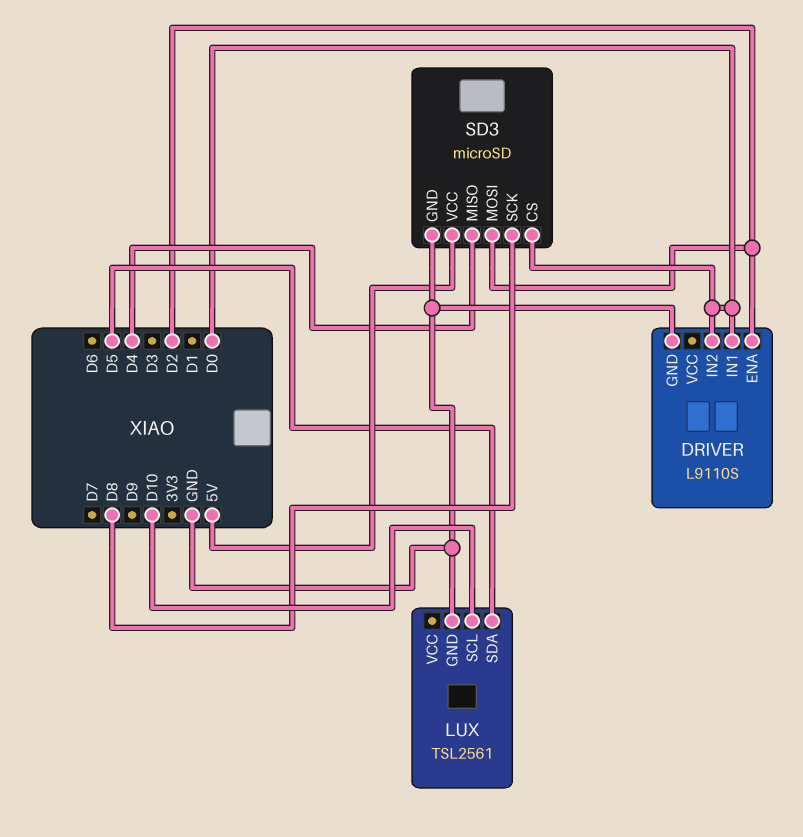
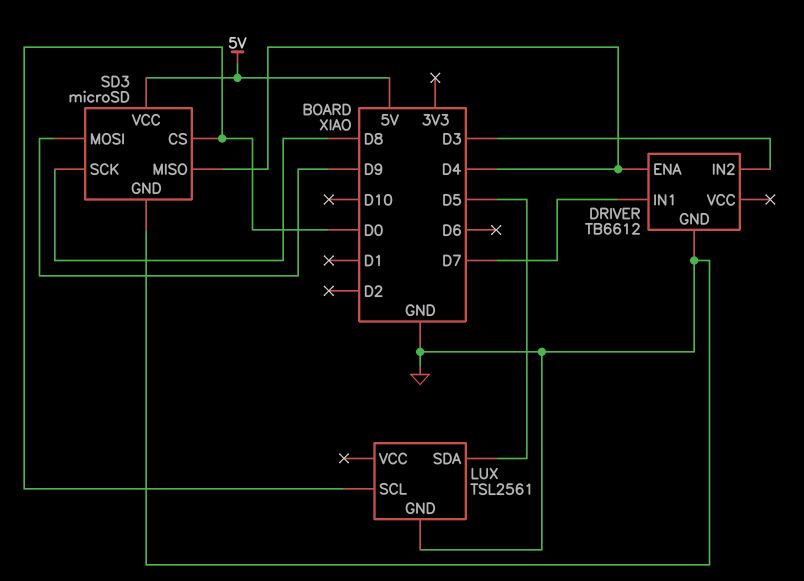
DRIVER: L9110S -> TB6612
DRIVER pin ENA: D2 -> D4
DRIVER pin IN1: D0 -> D7
DRIVER pin IN2: D0 -> D3
LUX pin SCL: D10 -> D0
SD3 pin MOSI: D2 -> D9

